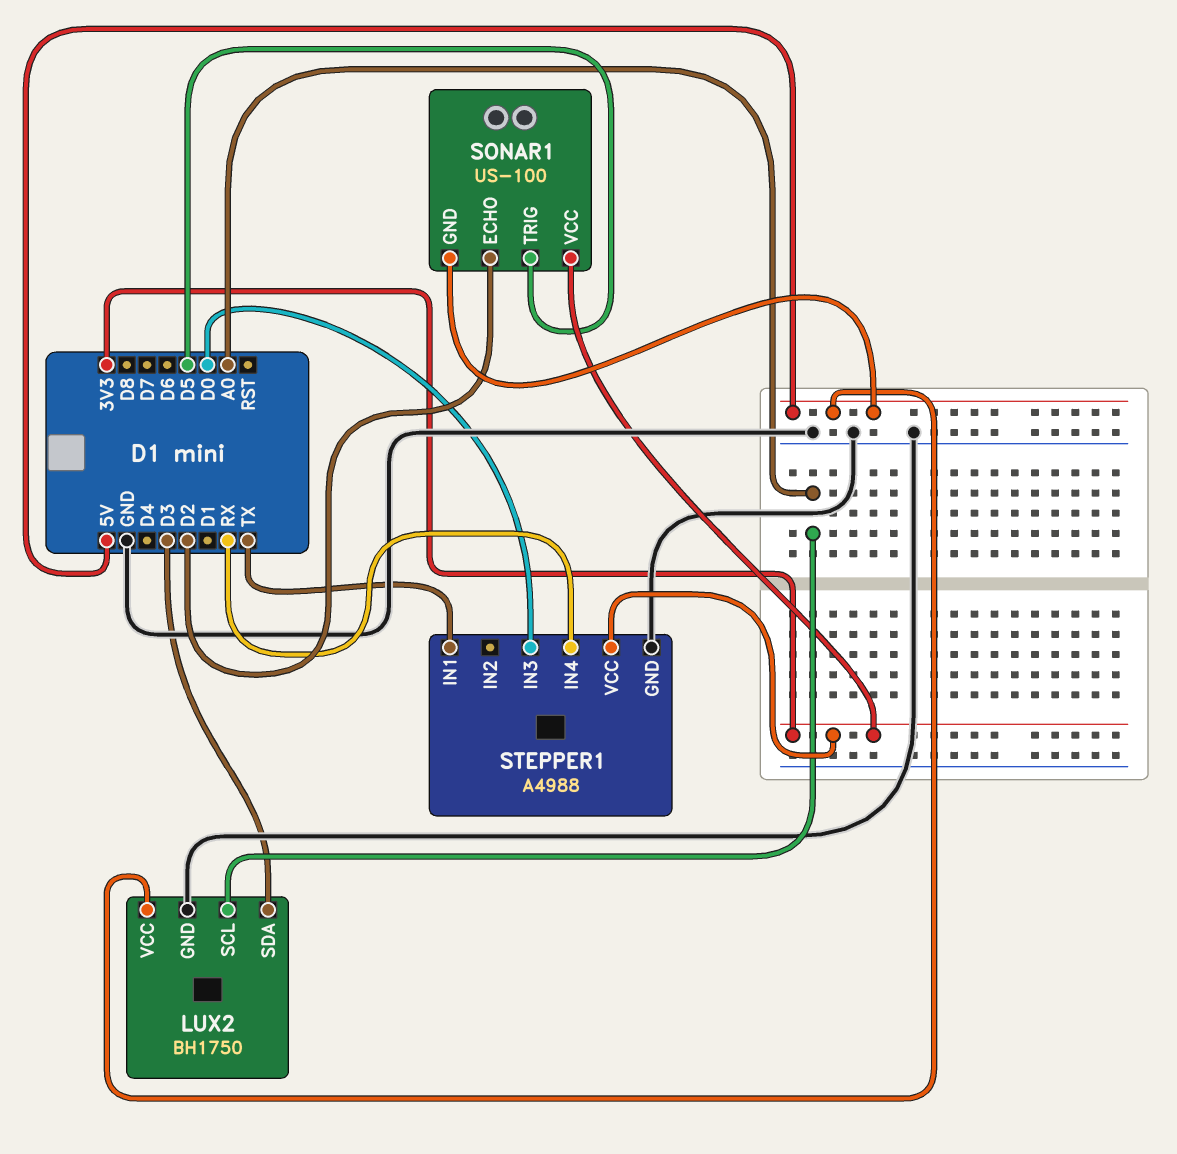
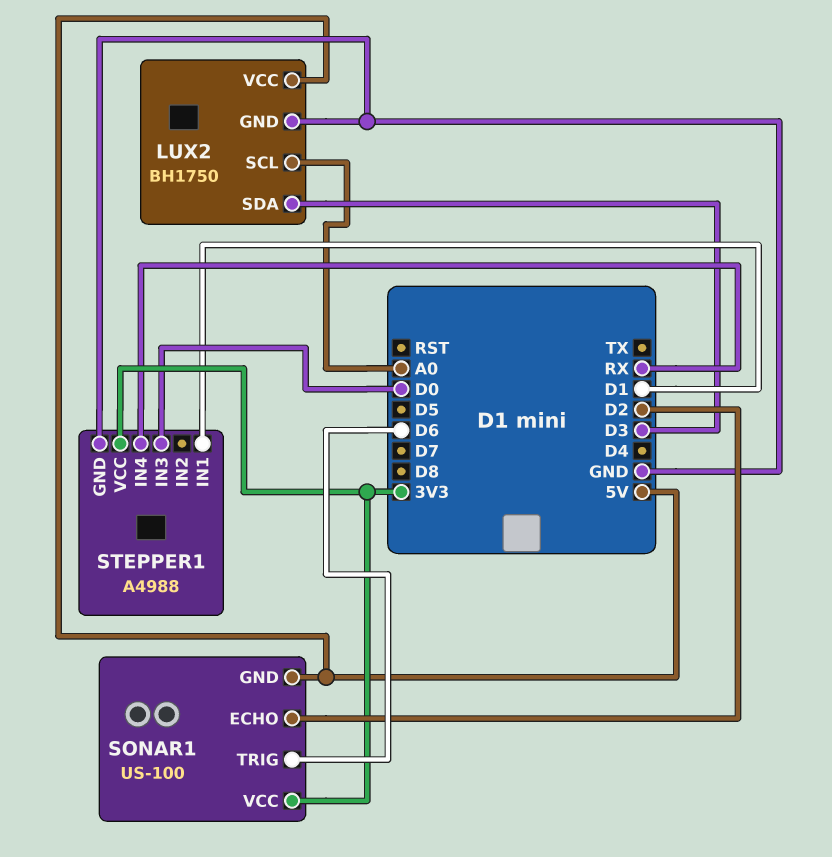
SONAR1 pin TRIG: D5 -> D6
STEPPER1 pin IN1: TX -> D1

